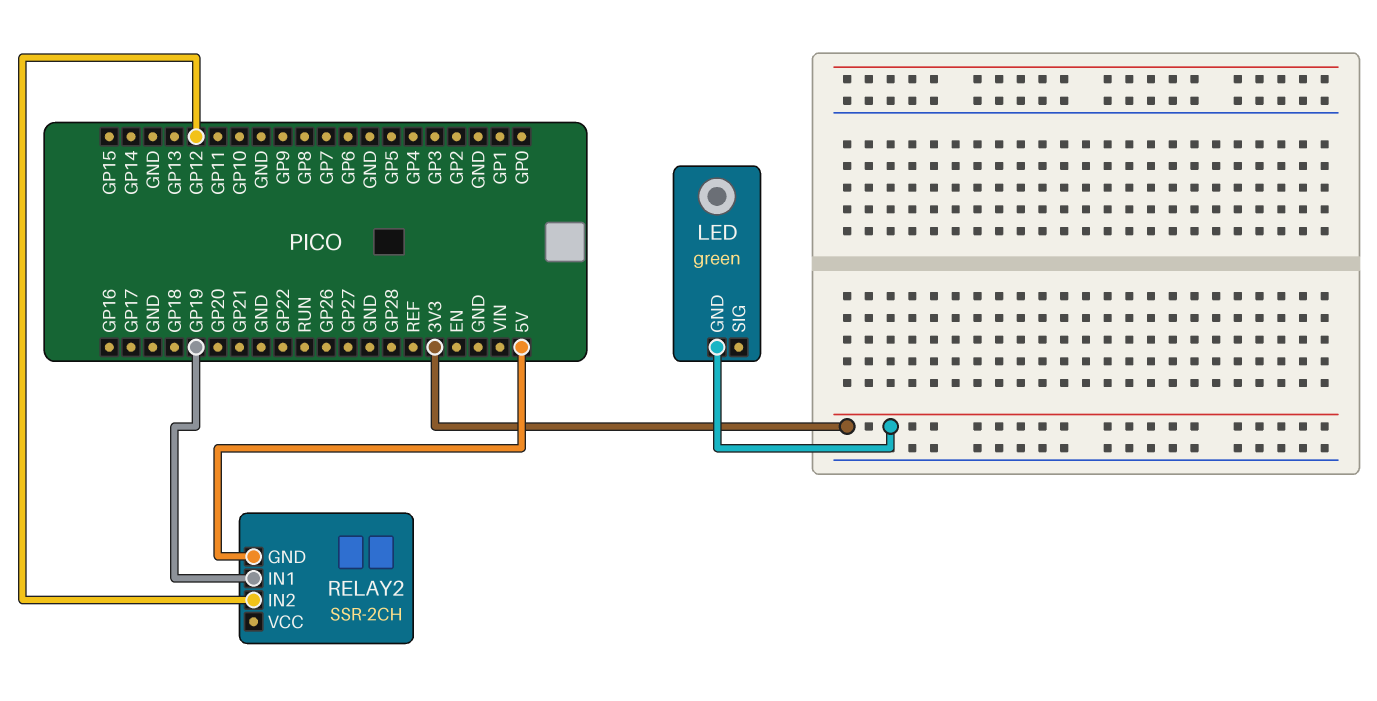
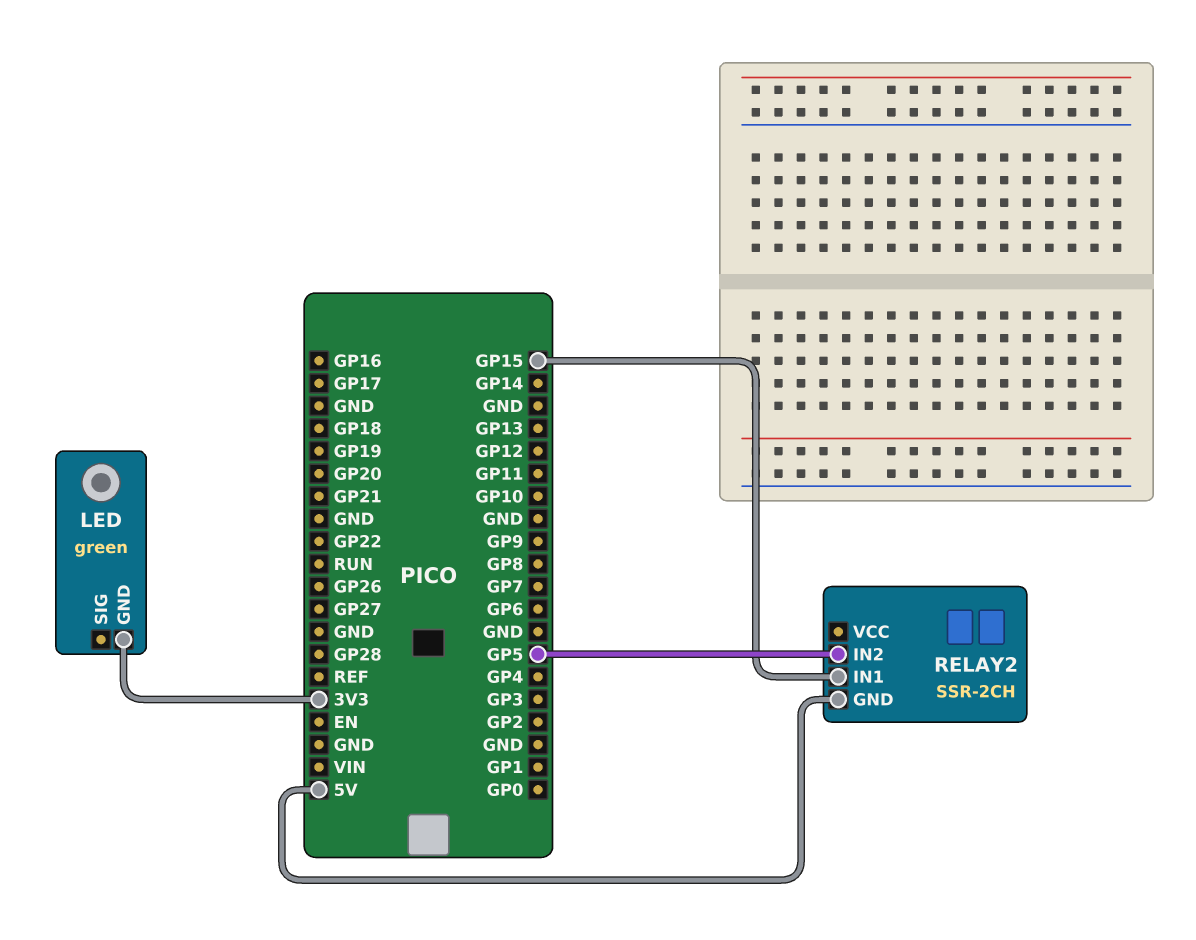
RELAY2 pin IN1: GP19 -> GP15
RELAY2 pin IN2: GP12 -> GP5

